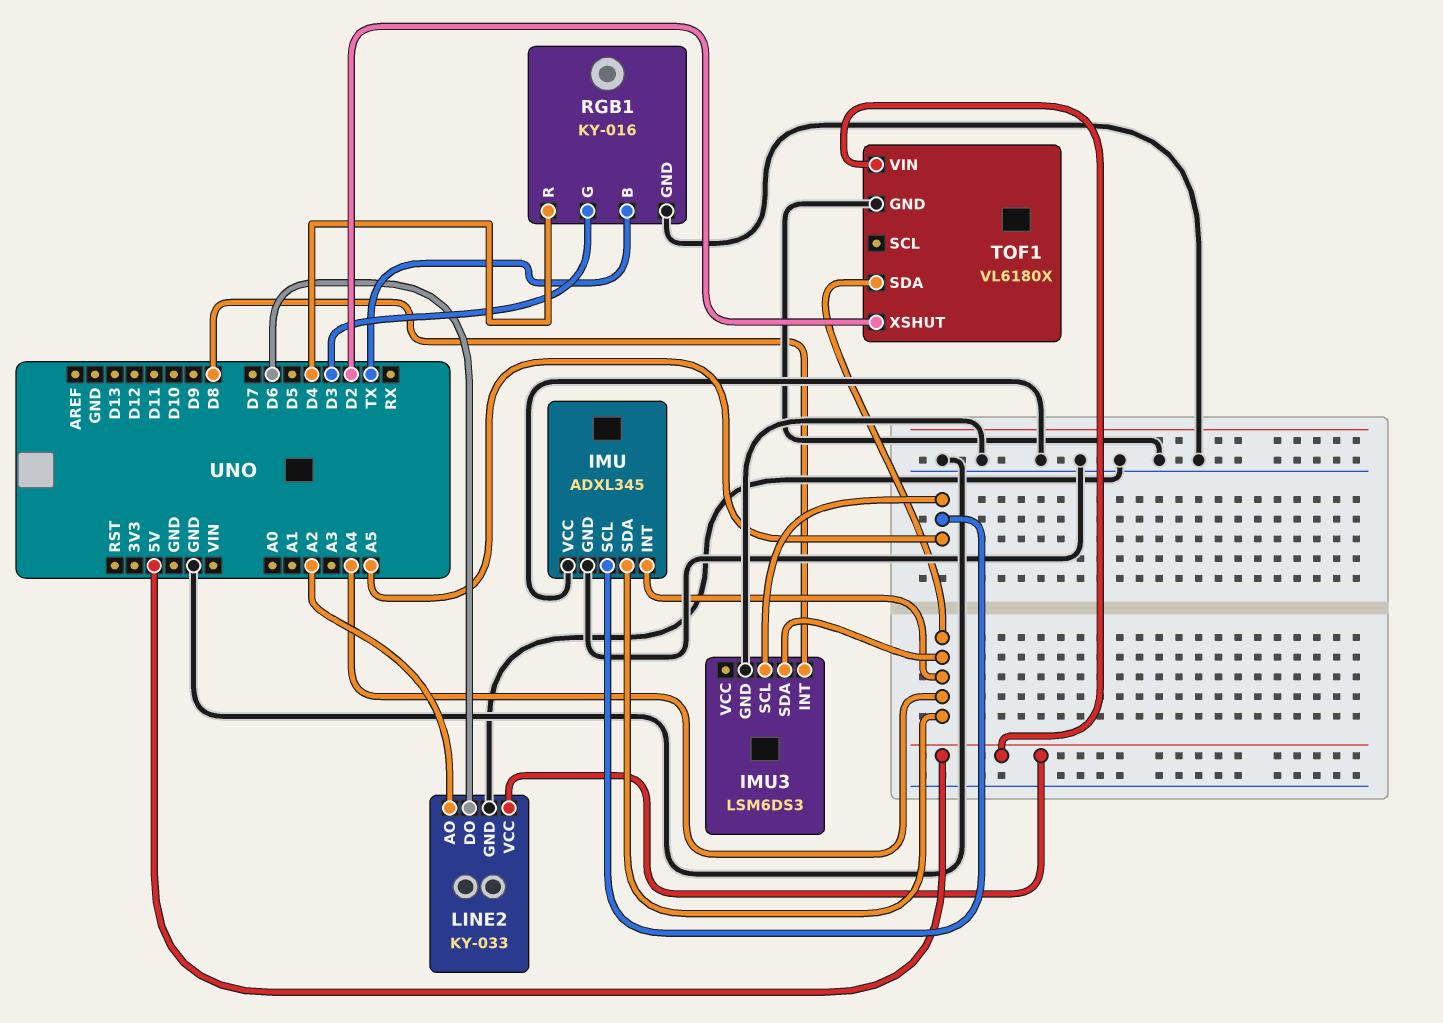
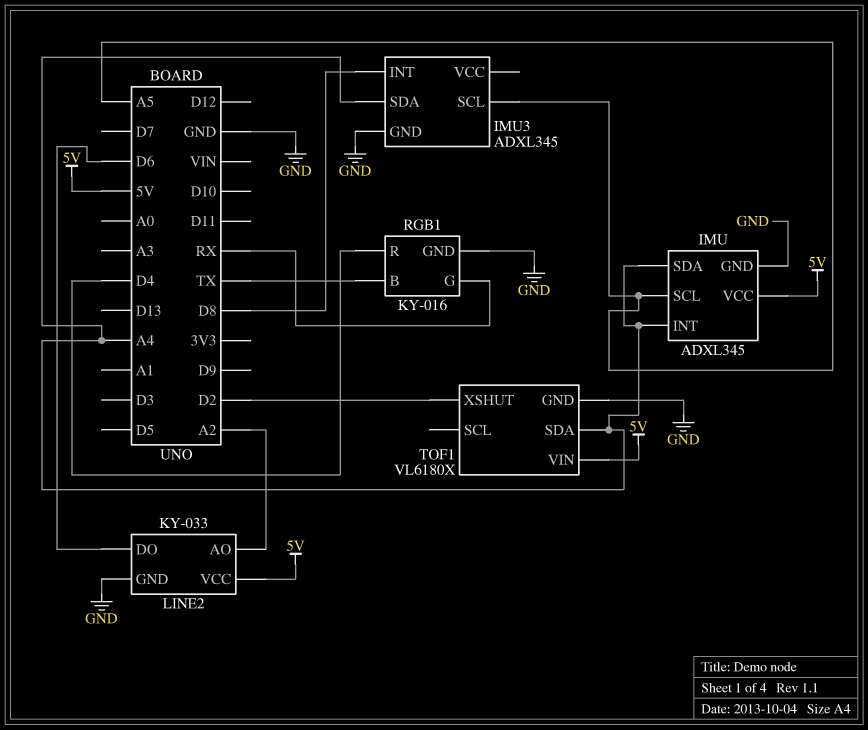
IMU pin VCC: GND -> 5V
IMU3: LSM6DS3 -> ADXL345
RGB1 pin G: D3 -> RX

